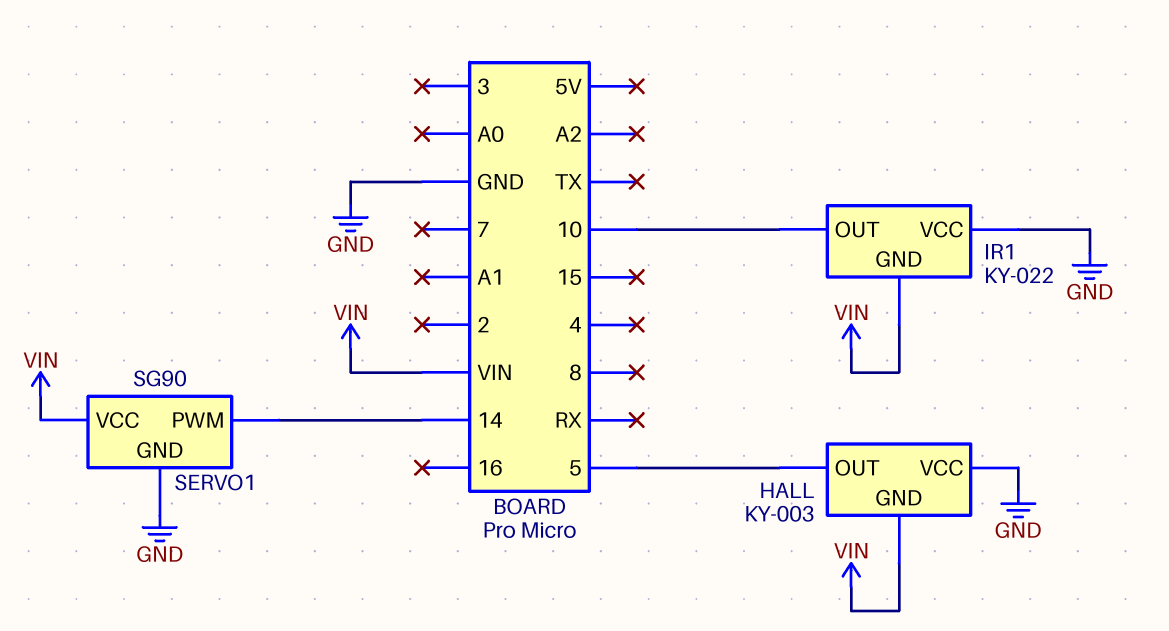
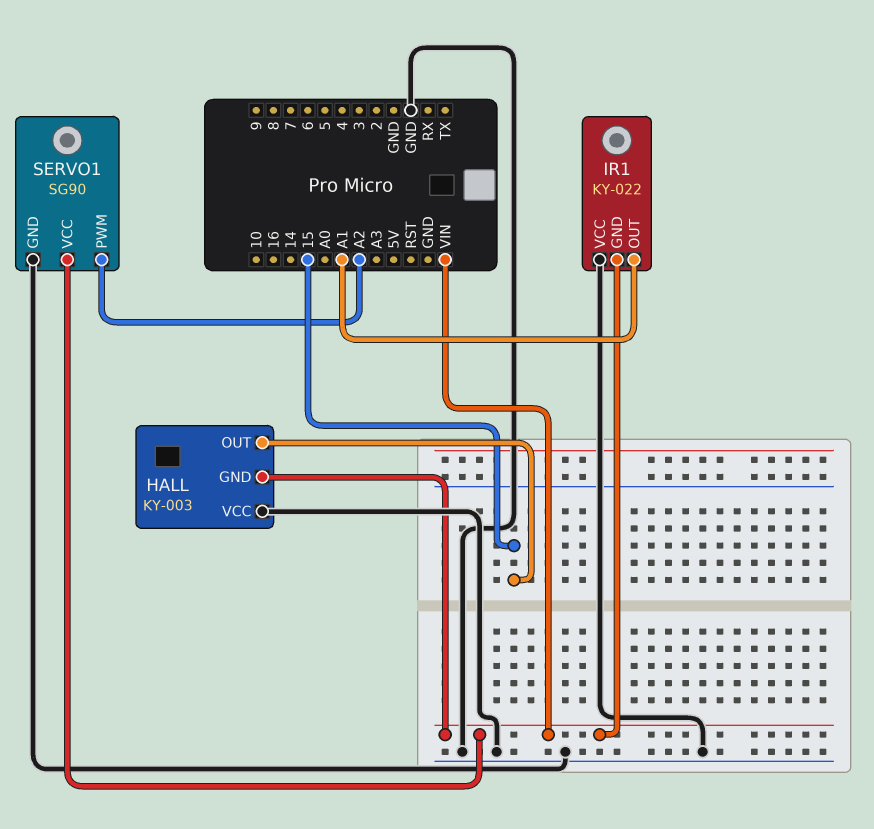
HALL pin OUT: 5 -> 15
IR1 pin OUT: 10 -> A1
SERVO1 pin PWM: 14 -> A2

